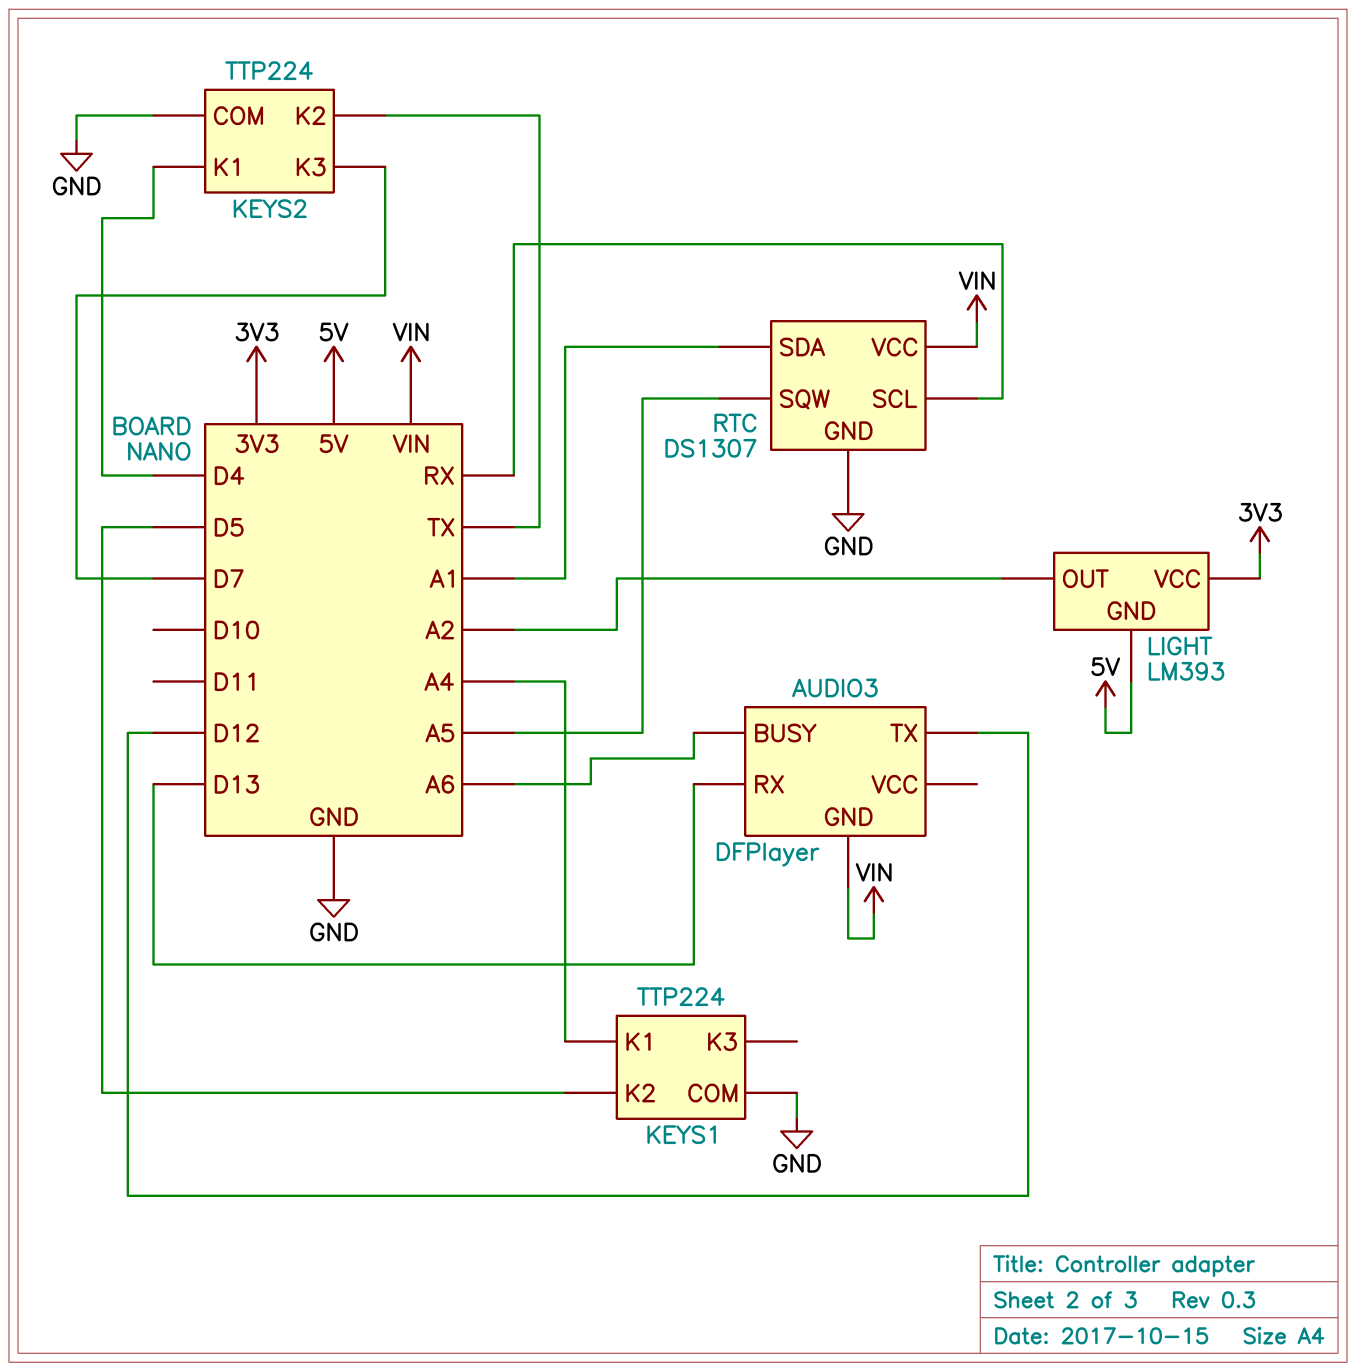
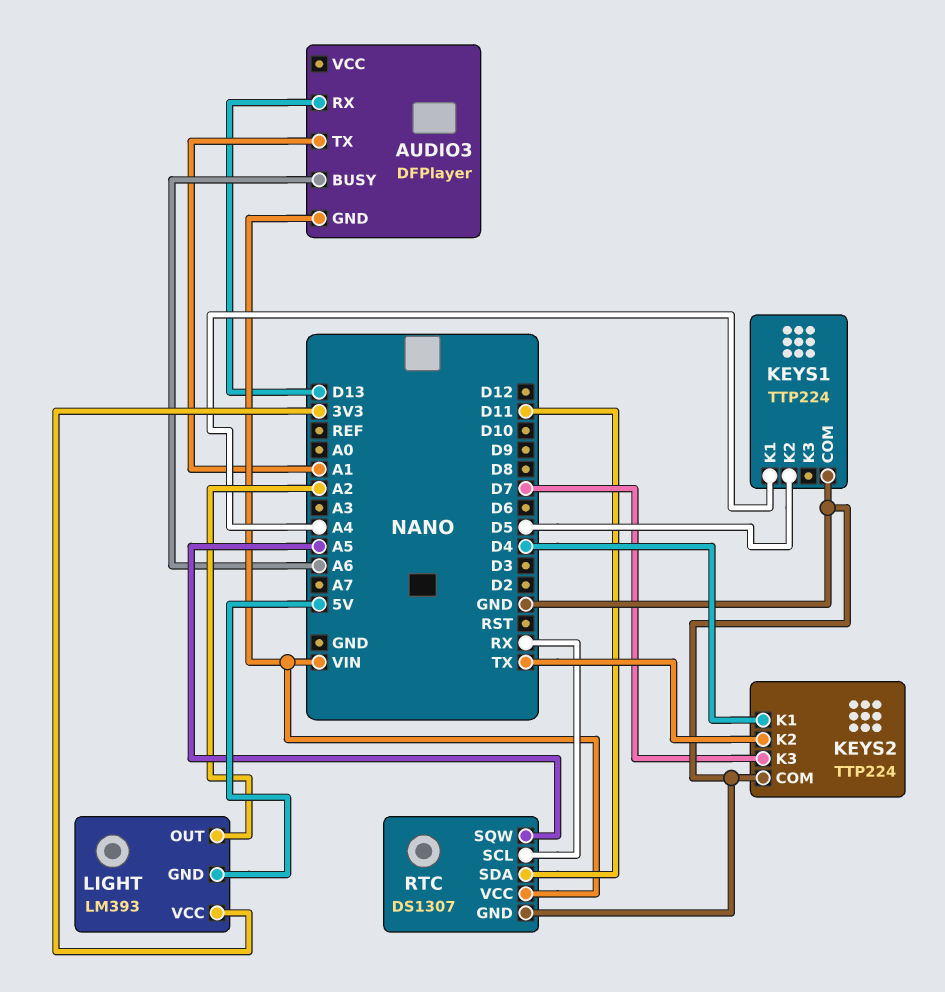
AUDIO3 pin TX: D12 -> A1
RTC pin SDA: A1 -> D11

